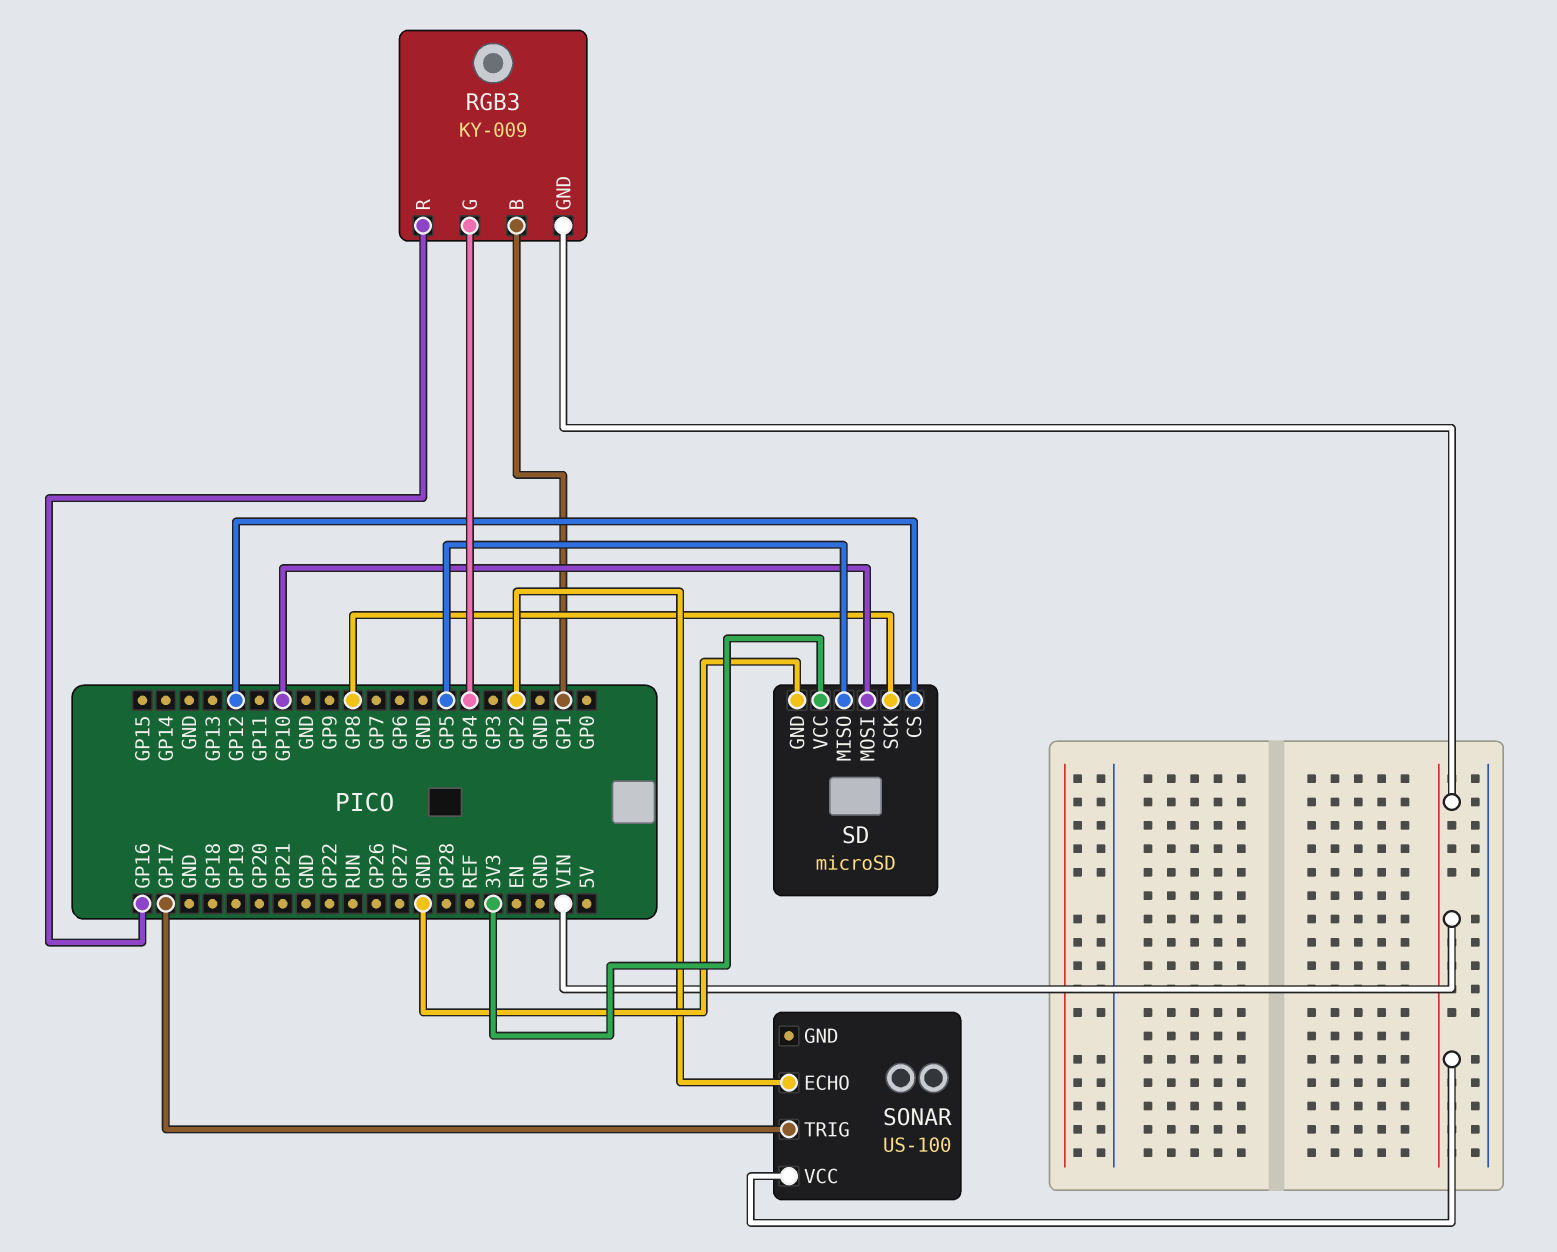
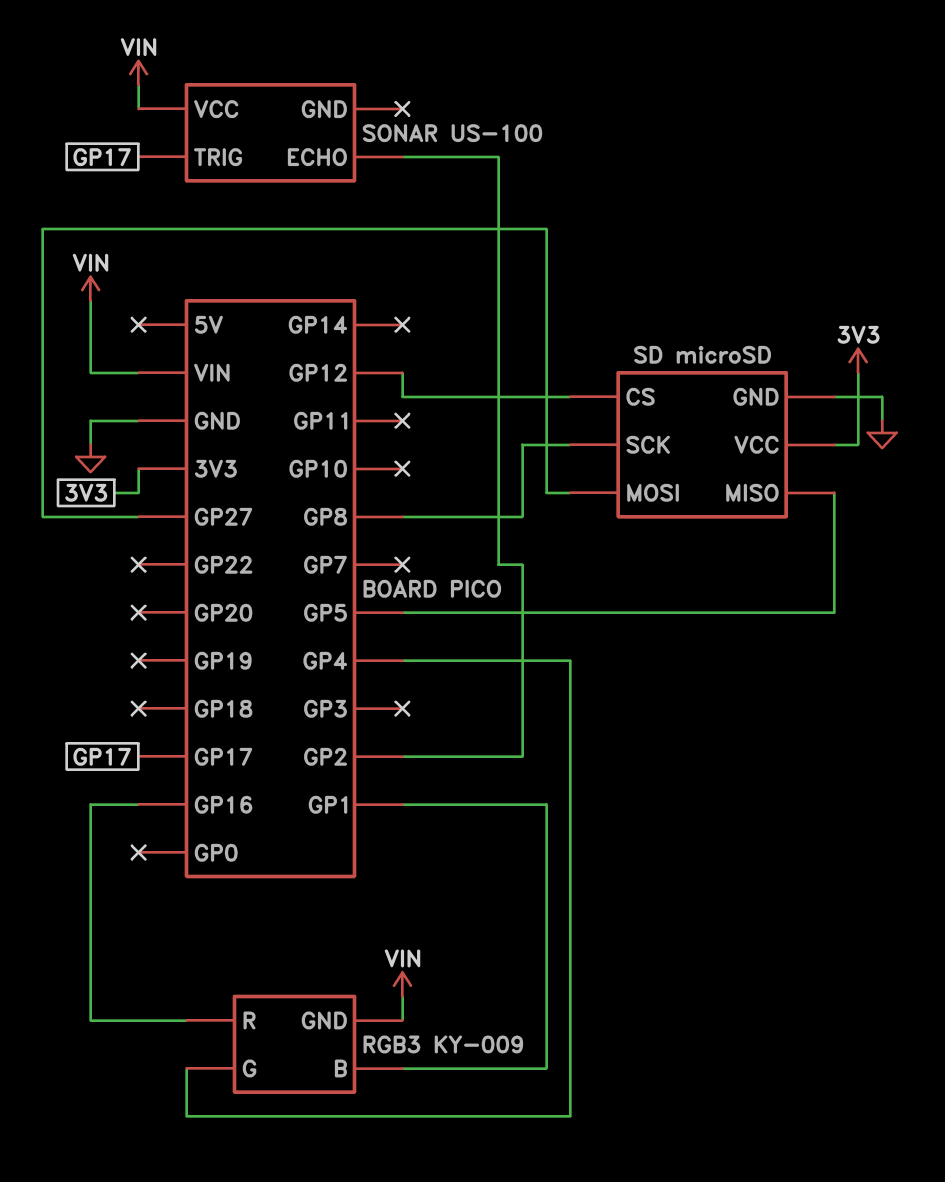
SD pin MOSI: GP10 -> GP27

